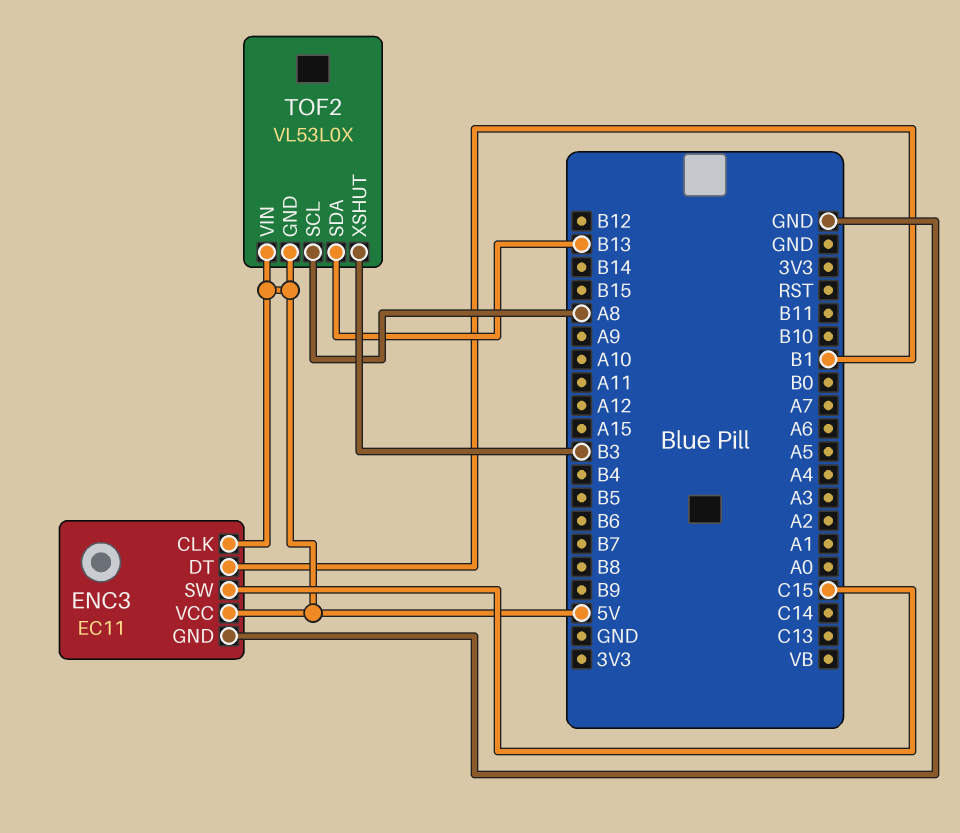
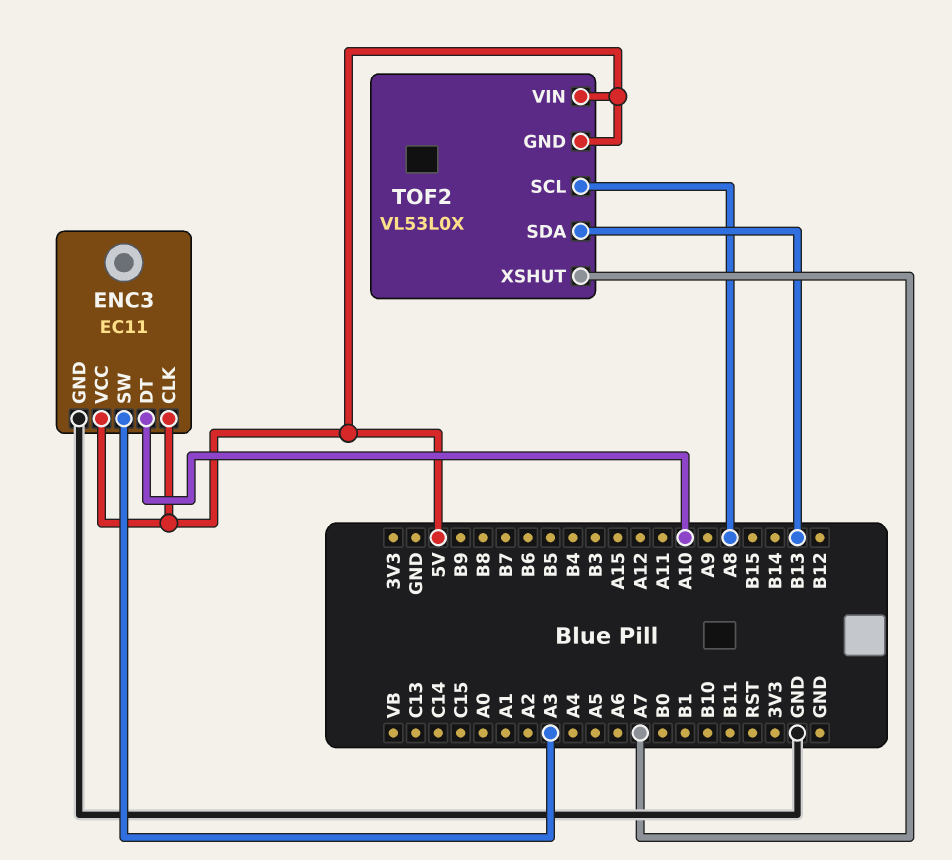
ENC3 pin DT: B1 -> A10
ENC3 pin SW: C15 -> A3
TOF2 pin XSHUT: B3 -> A7

